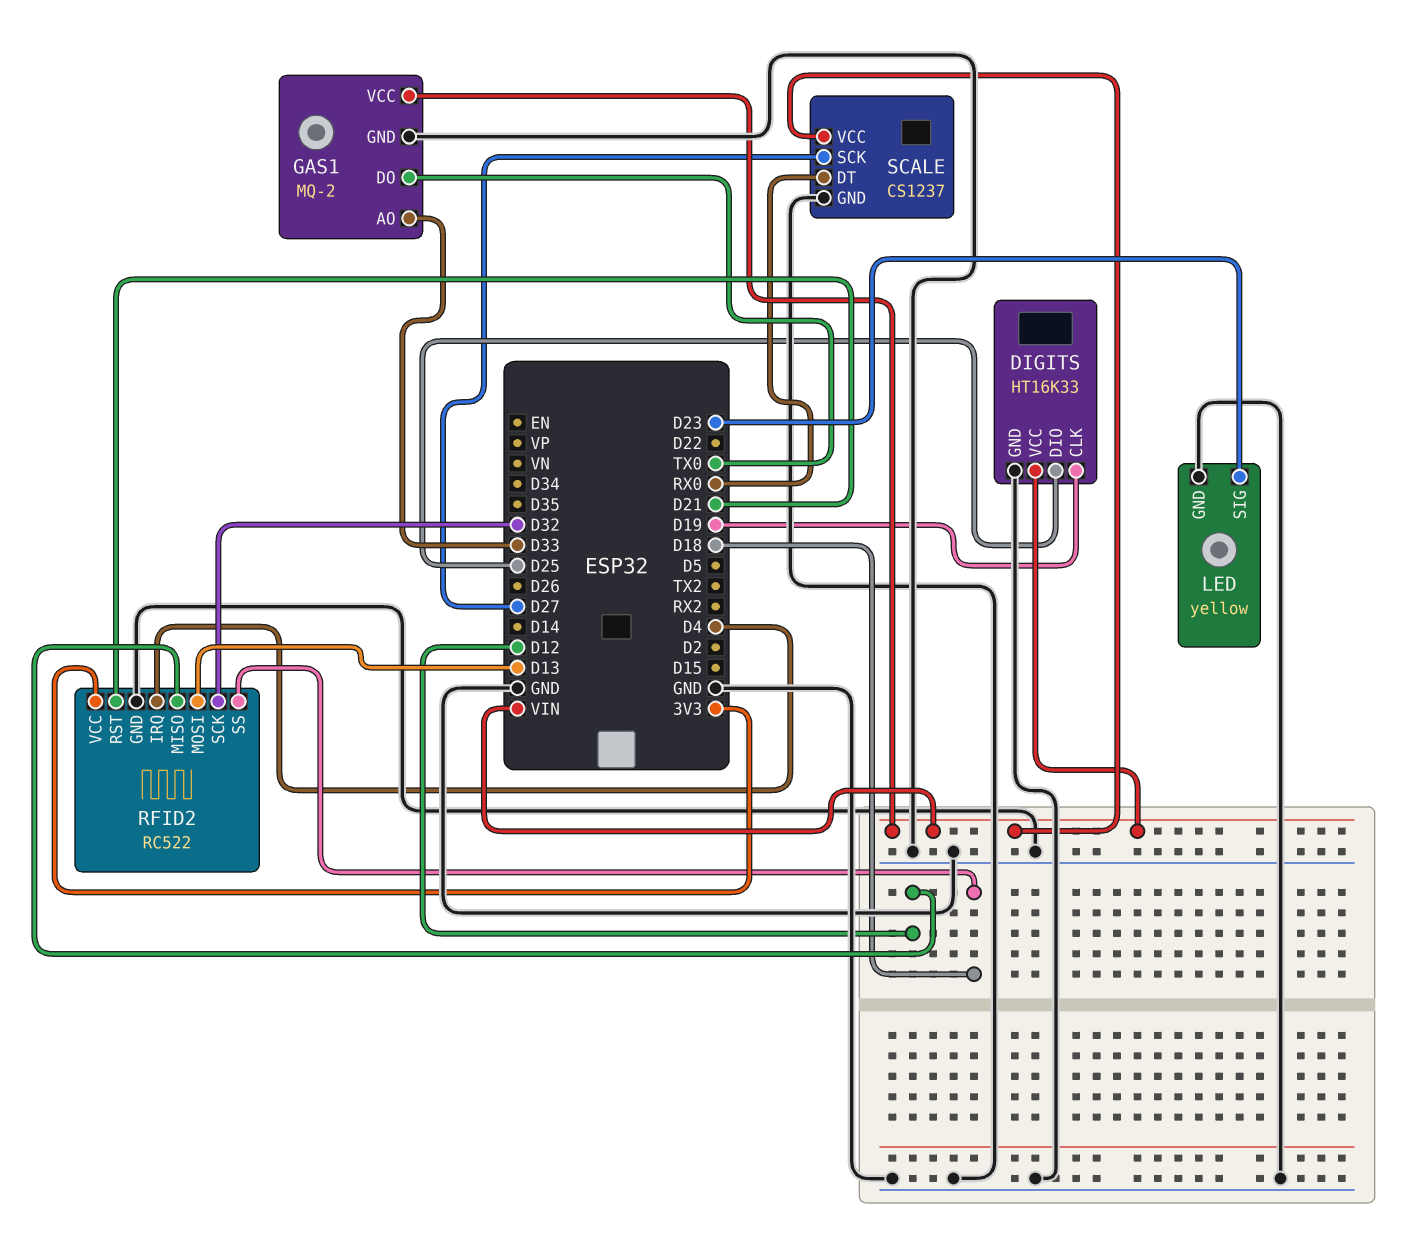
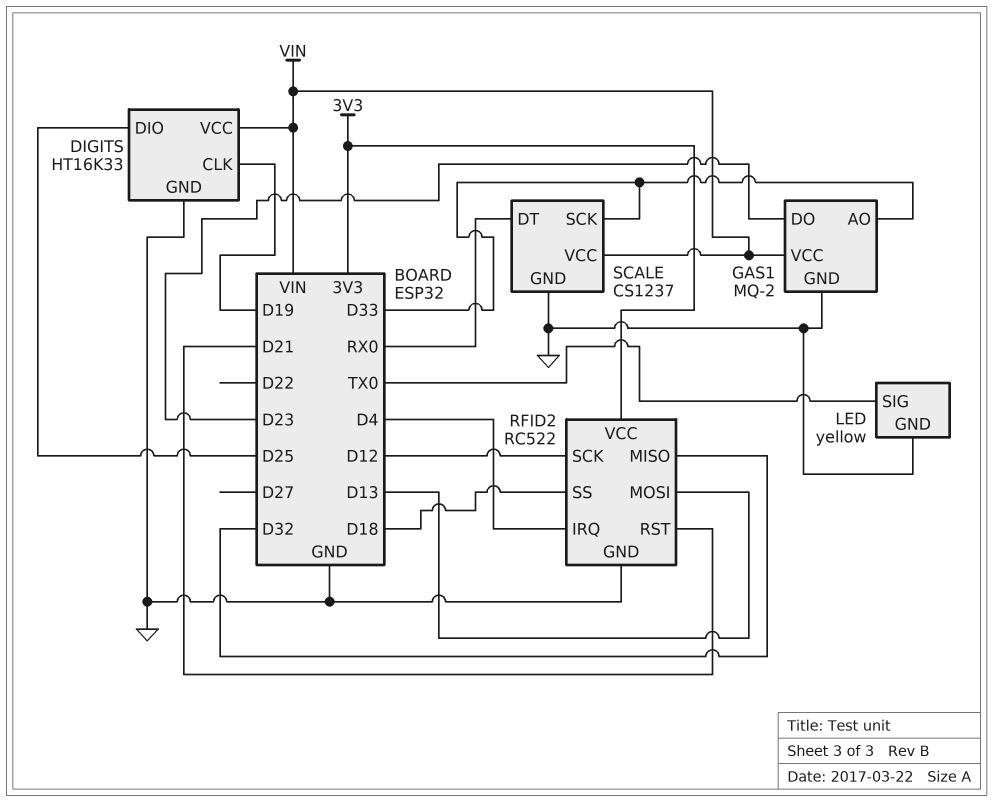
GAS1 pin DO: TX0 -> D23
LED pin SIG: D23 -> TX0
RFID2 pin MISO: D12 -> D32
RFID2 pin SCK: D32 -> D12
SCALE pin SCK: D27 -> D33

